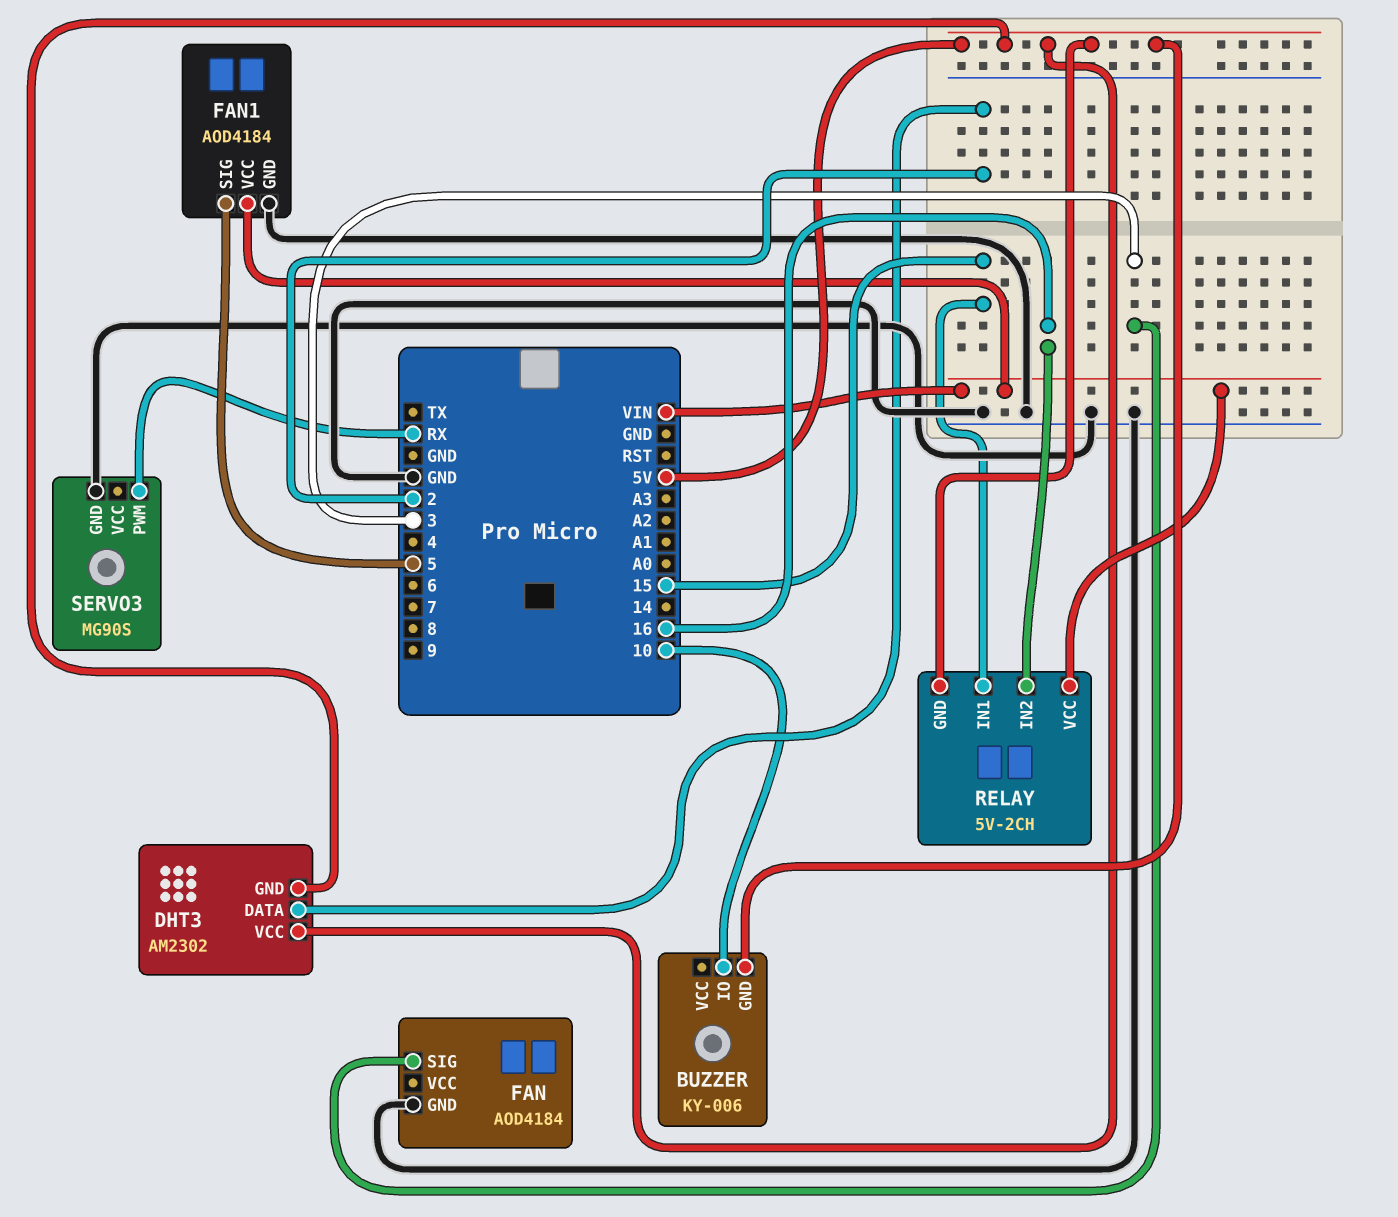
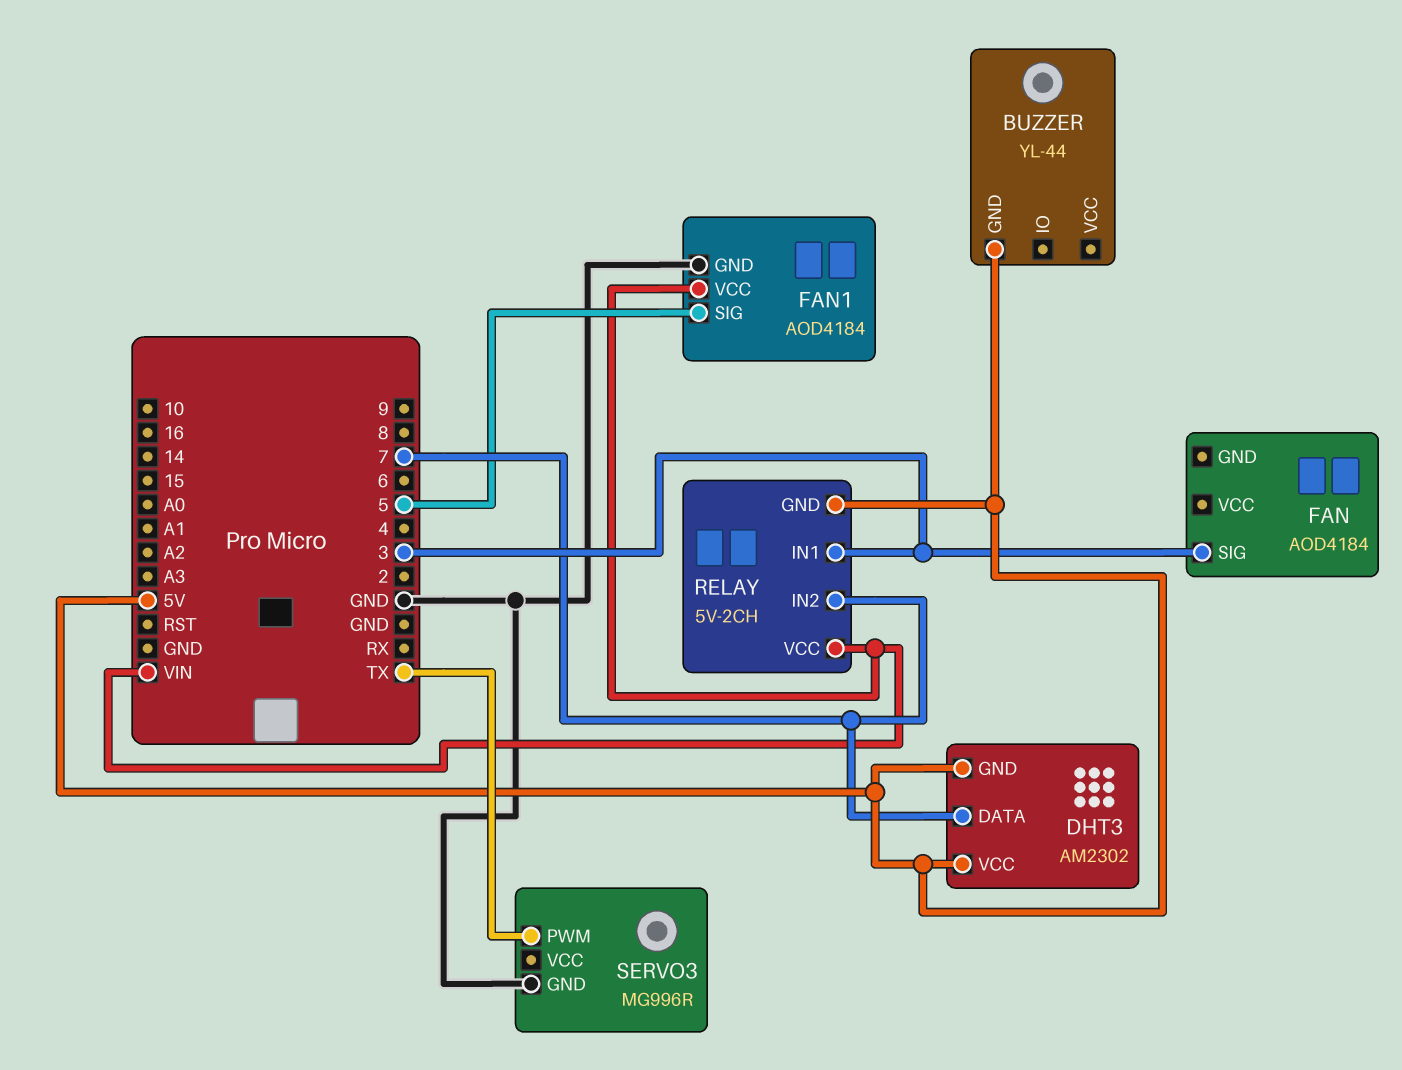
BUZZER: KY-006 -> YL-44
BUZZER pin IO: 10 -> none
DHT3 pin DATA: 2 -> 7
FAN pin GND: GND -> none
RELAY pin IN1: 15 -> 3
RELAY pin IN2: 16 -> 7
SERVO3: MG90S -> MG996R
SERVO3 pin PWM: RX -> TX

